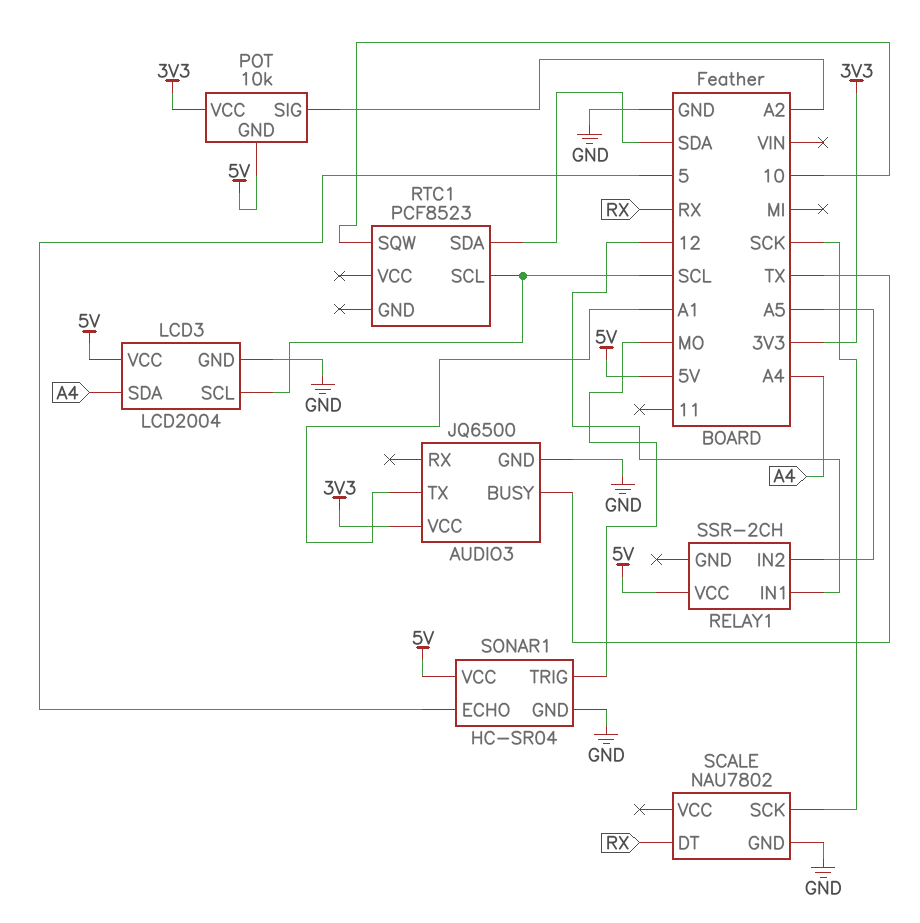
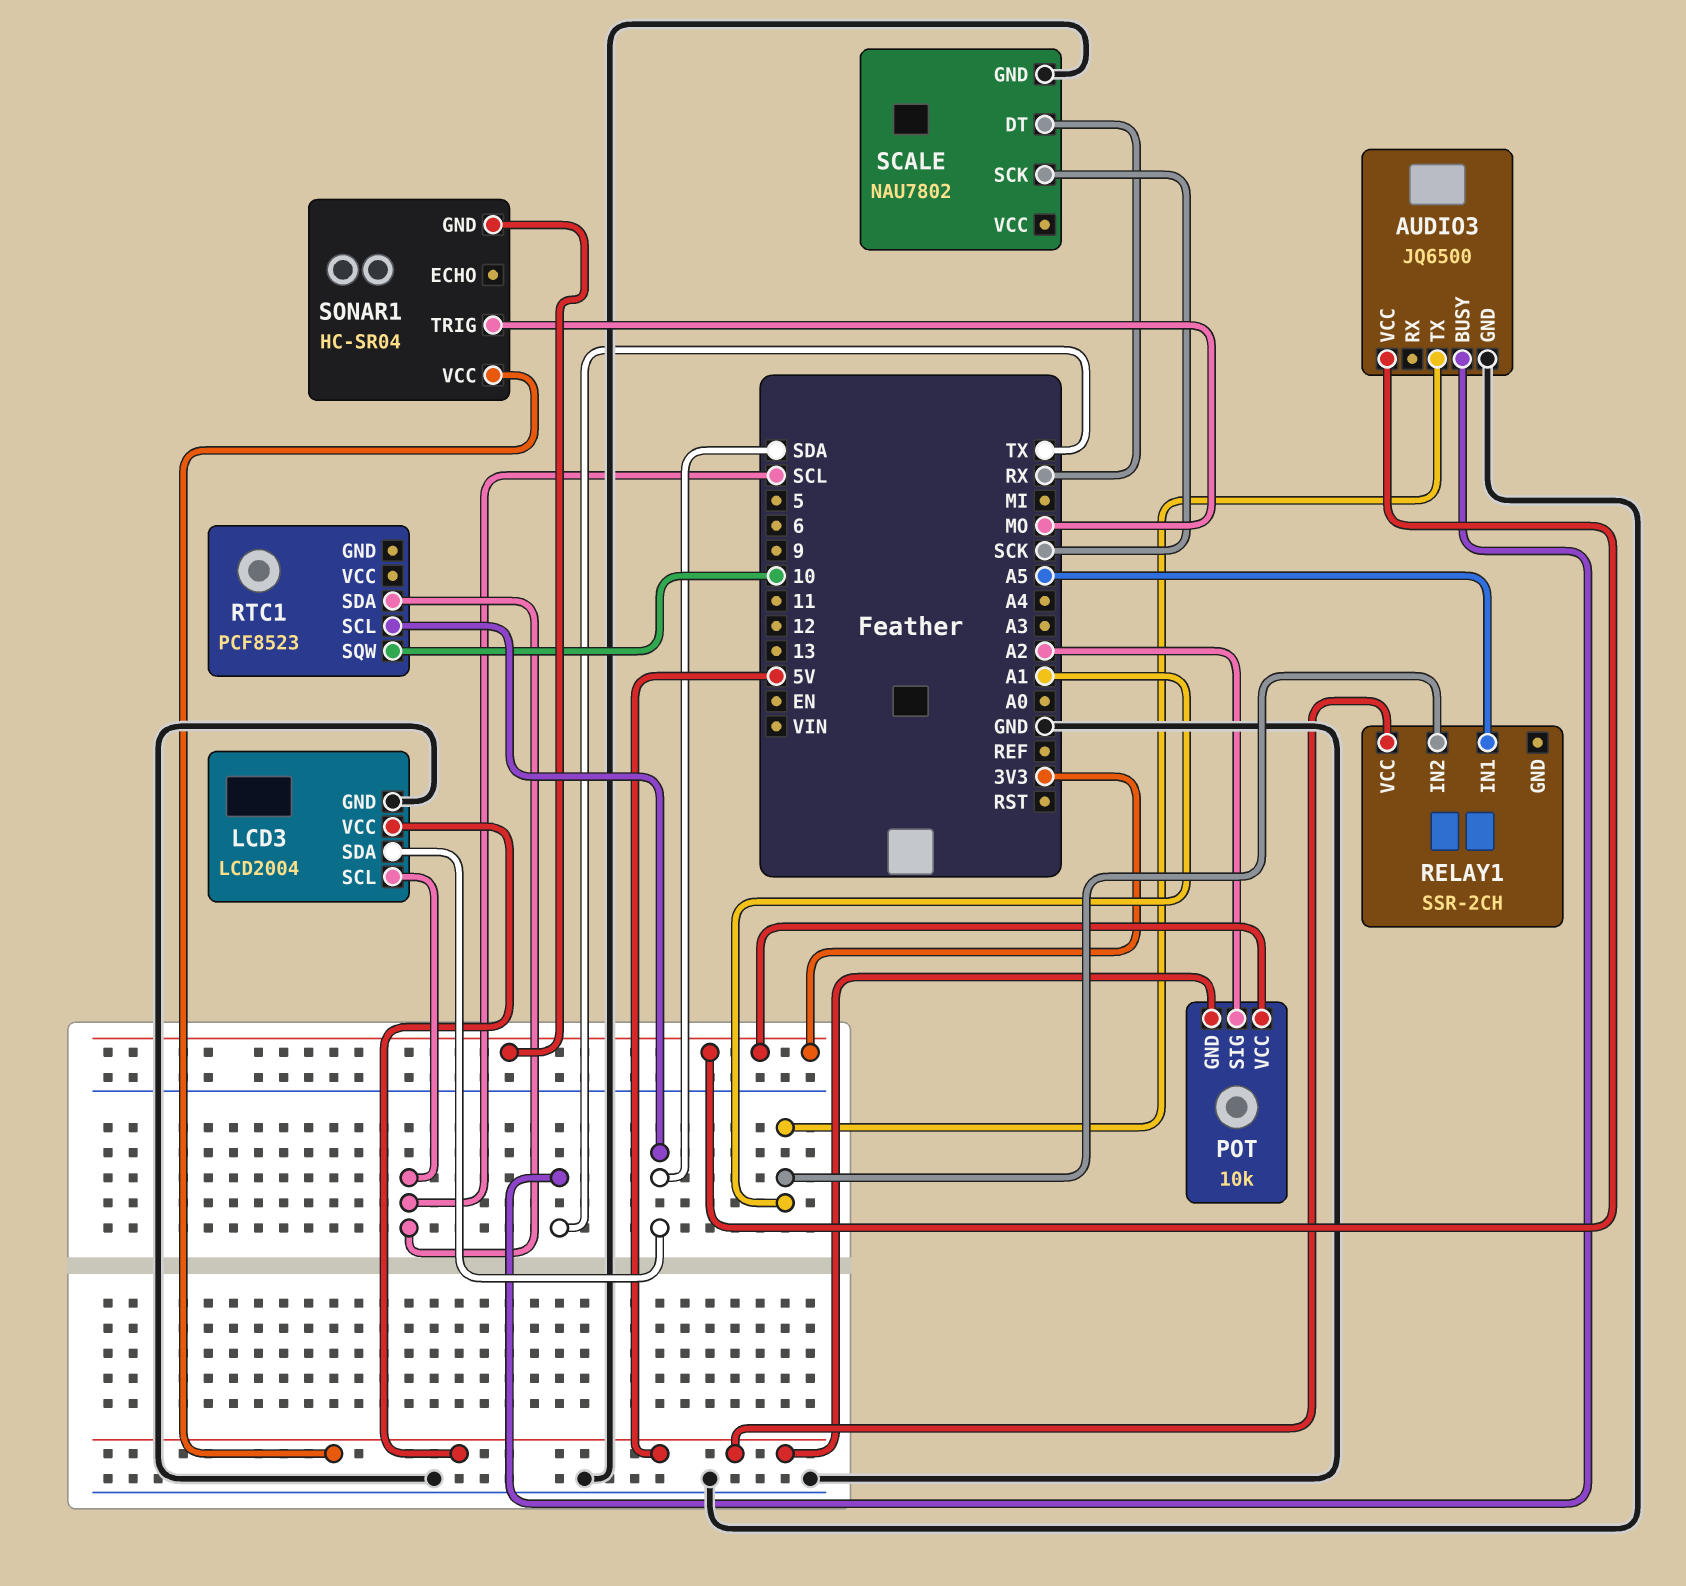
LCD3 pin SDA: A4 -> SDA
RELAY1 pin IN1: 12 -> A5
RELAY1 pin IN2: A5 -> A1
RTC1 pin SCL: SCL -> SDA
RTC1 pin SDA: SDA -> SCL
SONAR1 pin ECHO: 5 -> none
SONAR1 pin GND: GND -> 3V3

